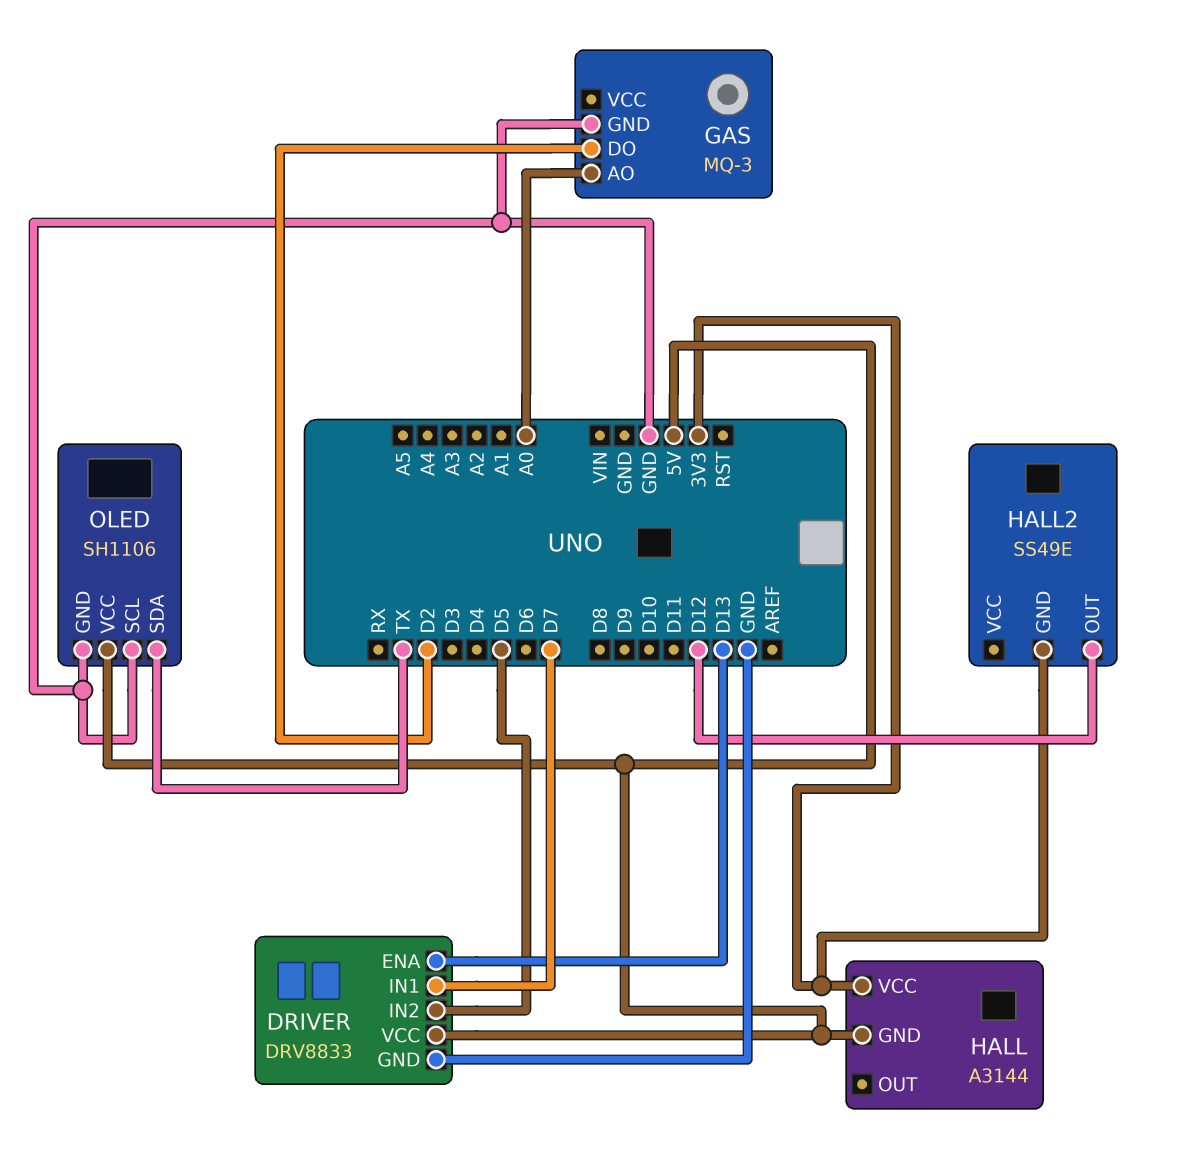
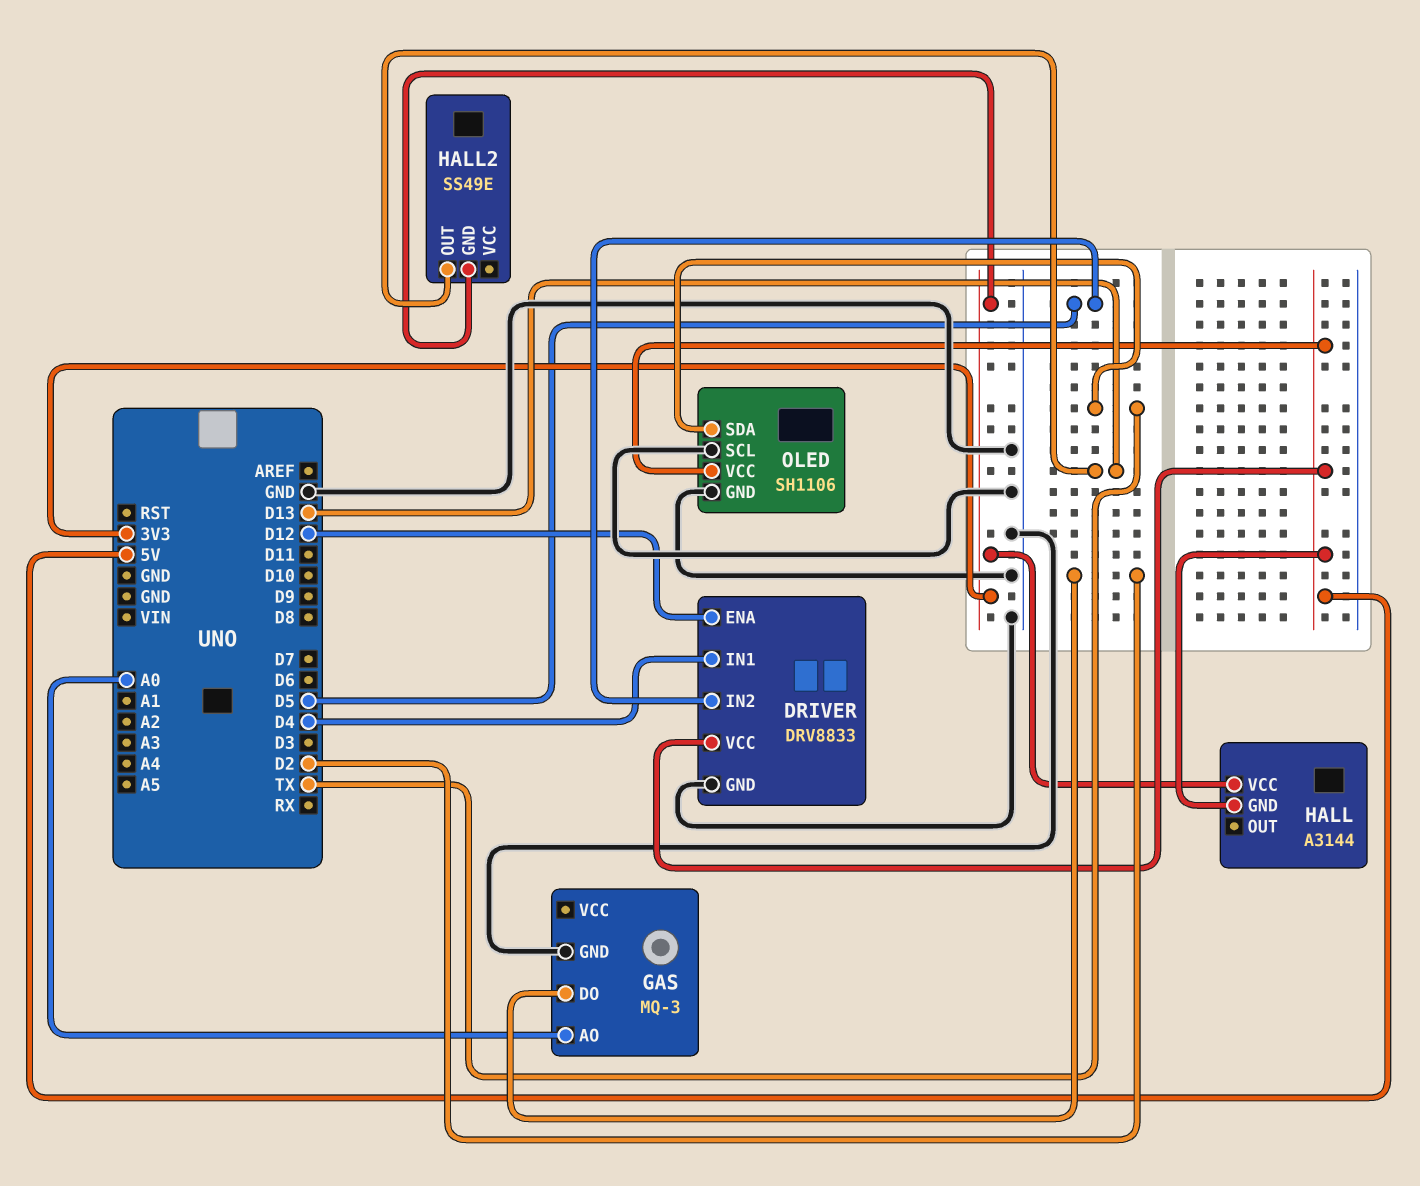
DRIVER pin ENA: D13 -> D12
DRIVER pin IN1: D7 -> D4
HALL2 pin OUT: D12 -> D13

